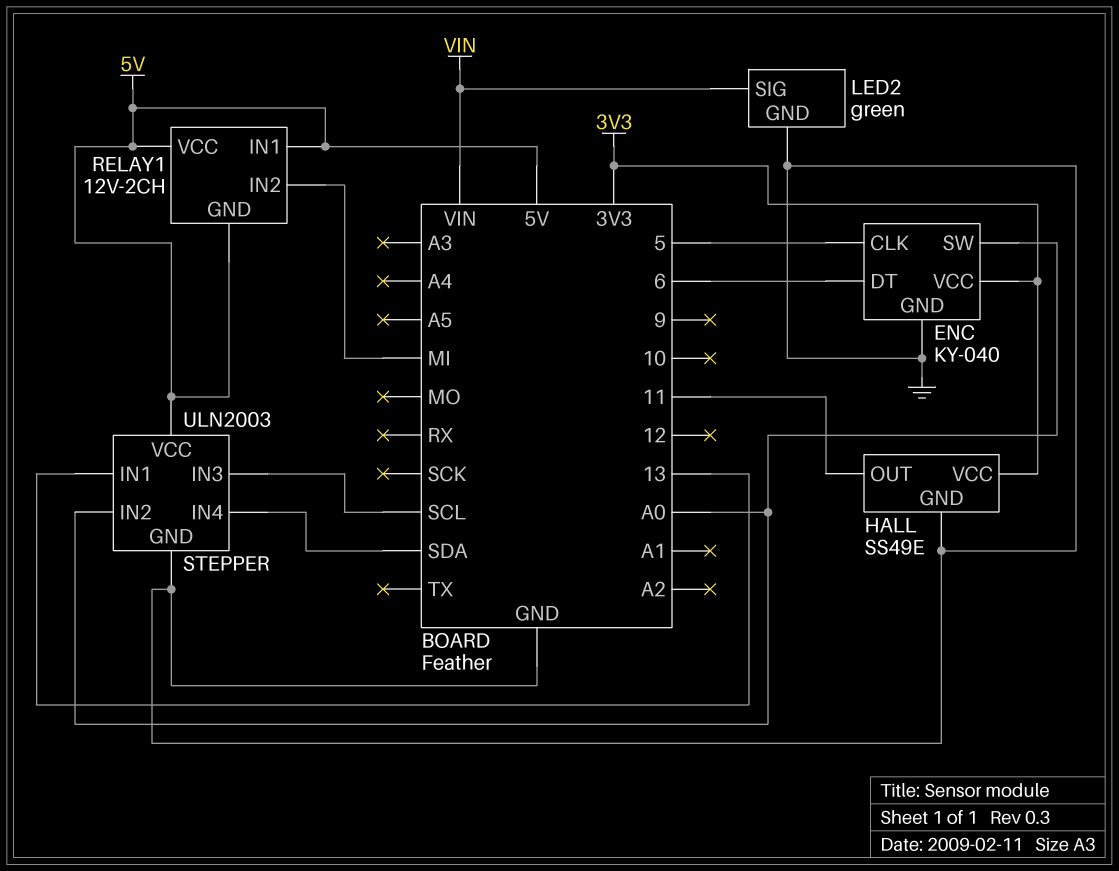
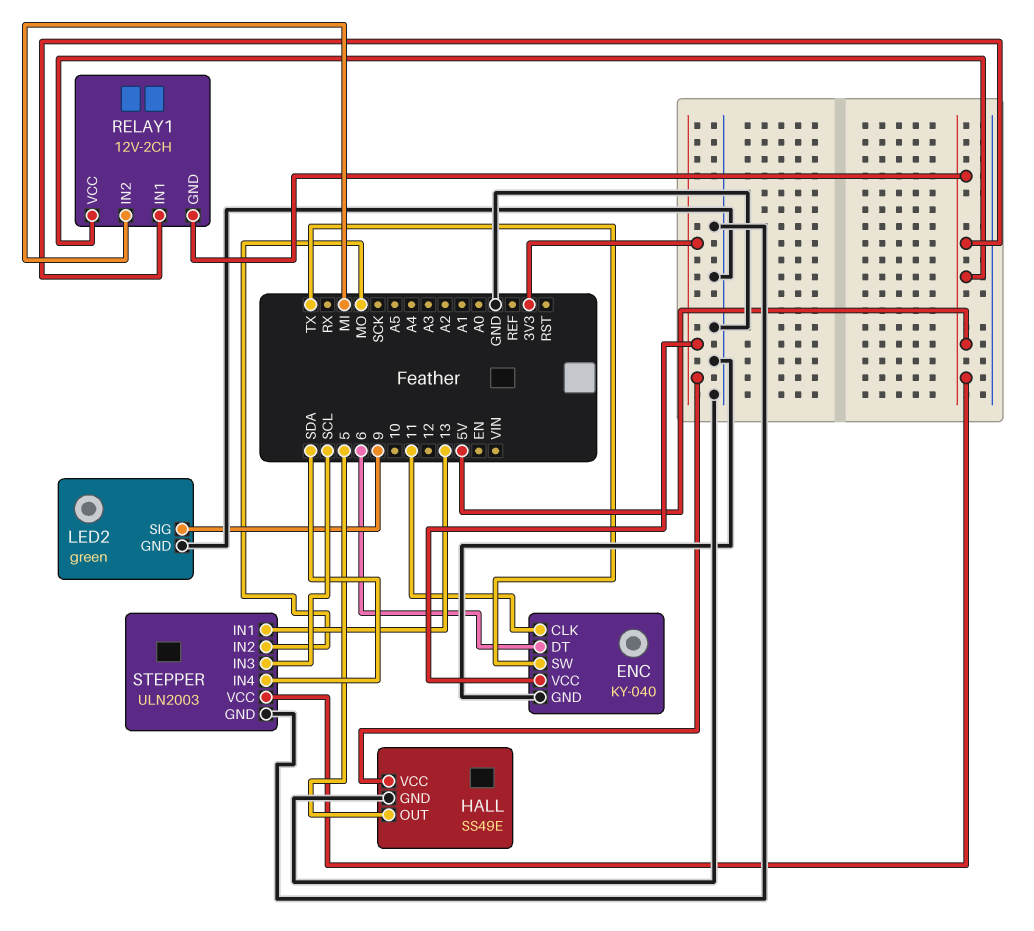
ENC pin CLK: 5 -> 11
ENC pin SW: A0 -> TX
HALL pin OUT: 11 -> 5
LED2 pin SIG: VIN -> 9
STEPPER pin IN2: A0 -> MO

